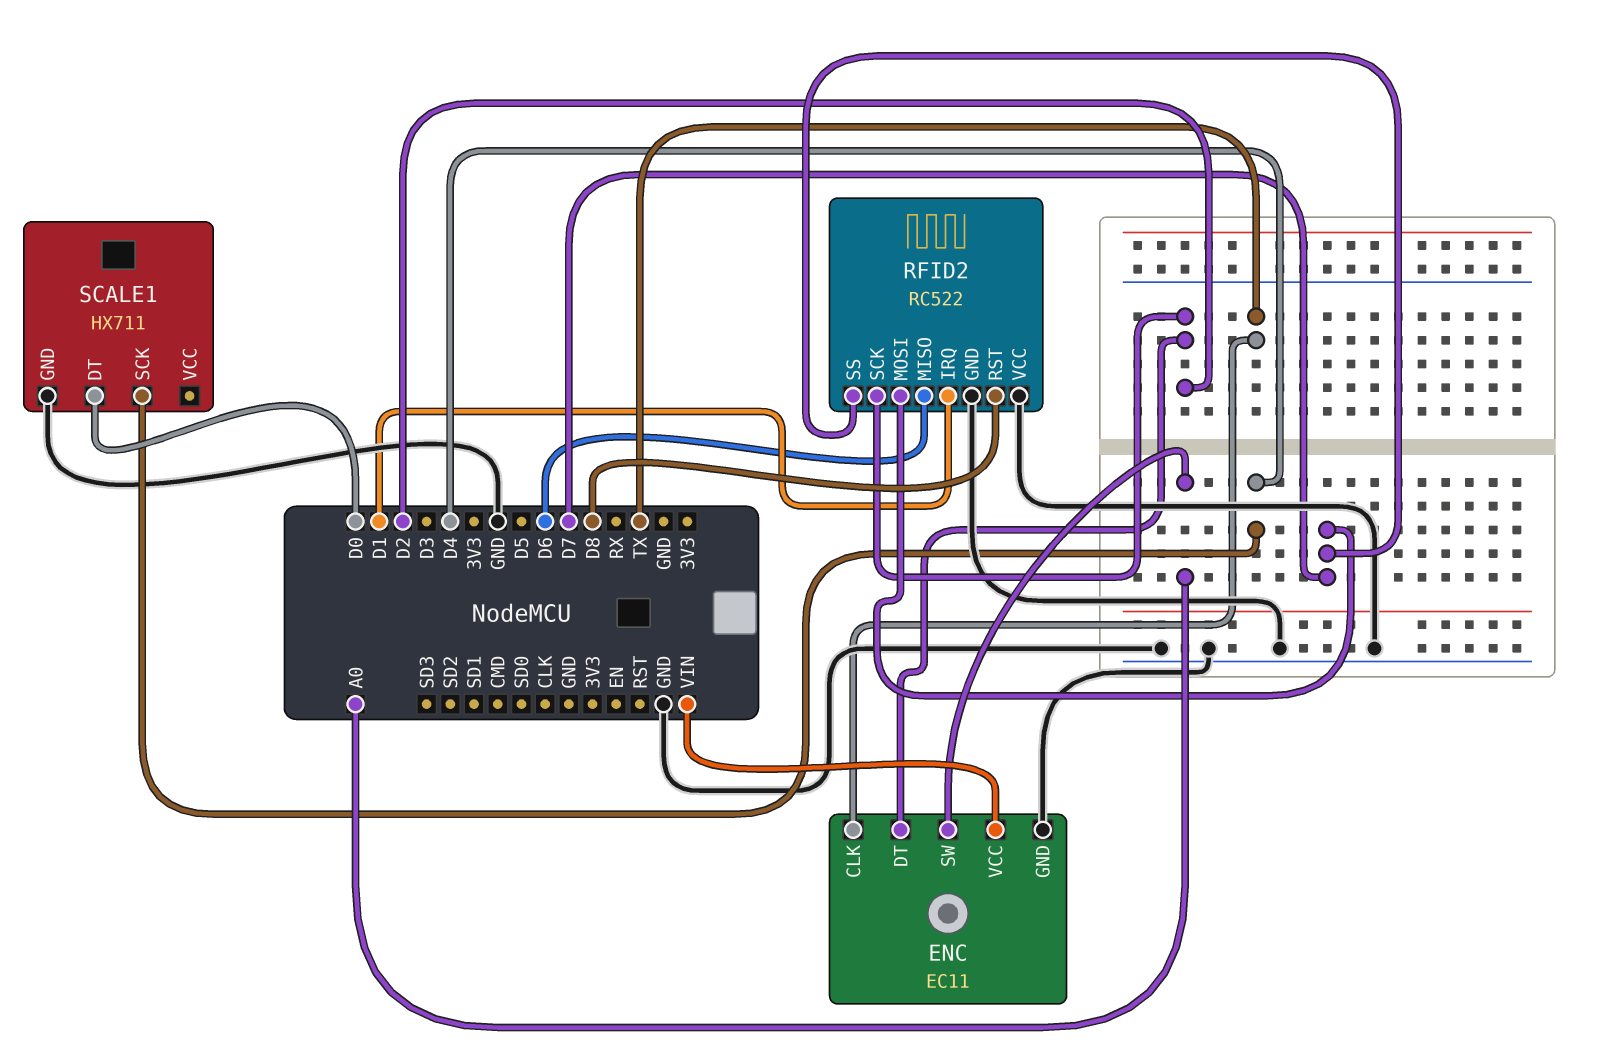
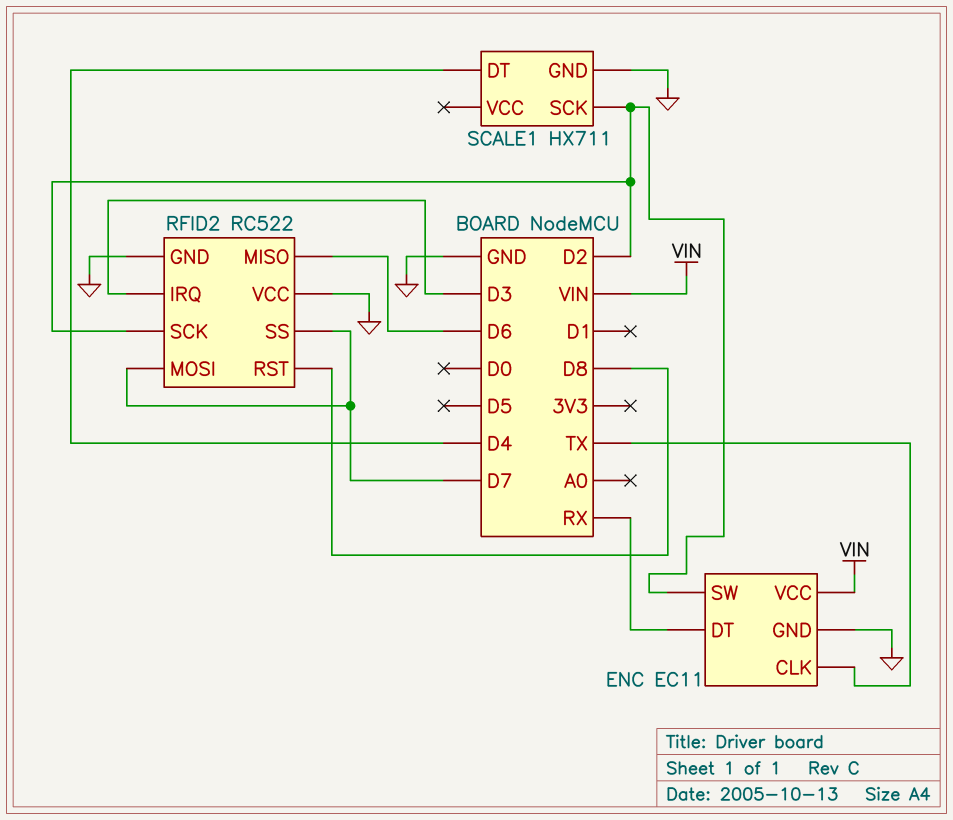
ENC pin DT: D2 -> RX
ENC pin SW: A0 -> D2
RFID2 pin IRQ: D1 -> D3
SCALE1 pin DT: D0 -> D4
SCALE1 pin SCK: D4 -> D2

